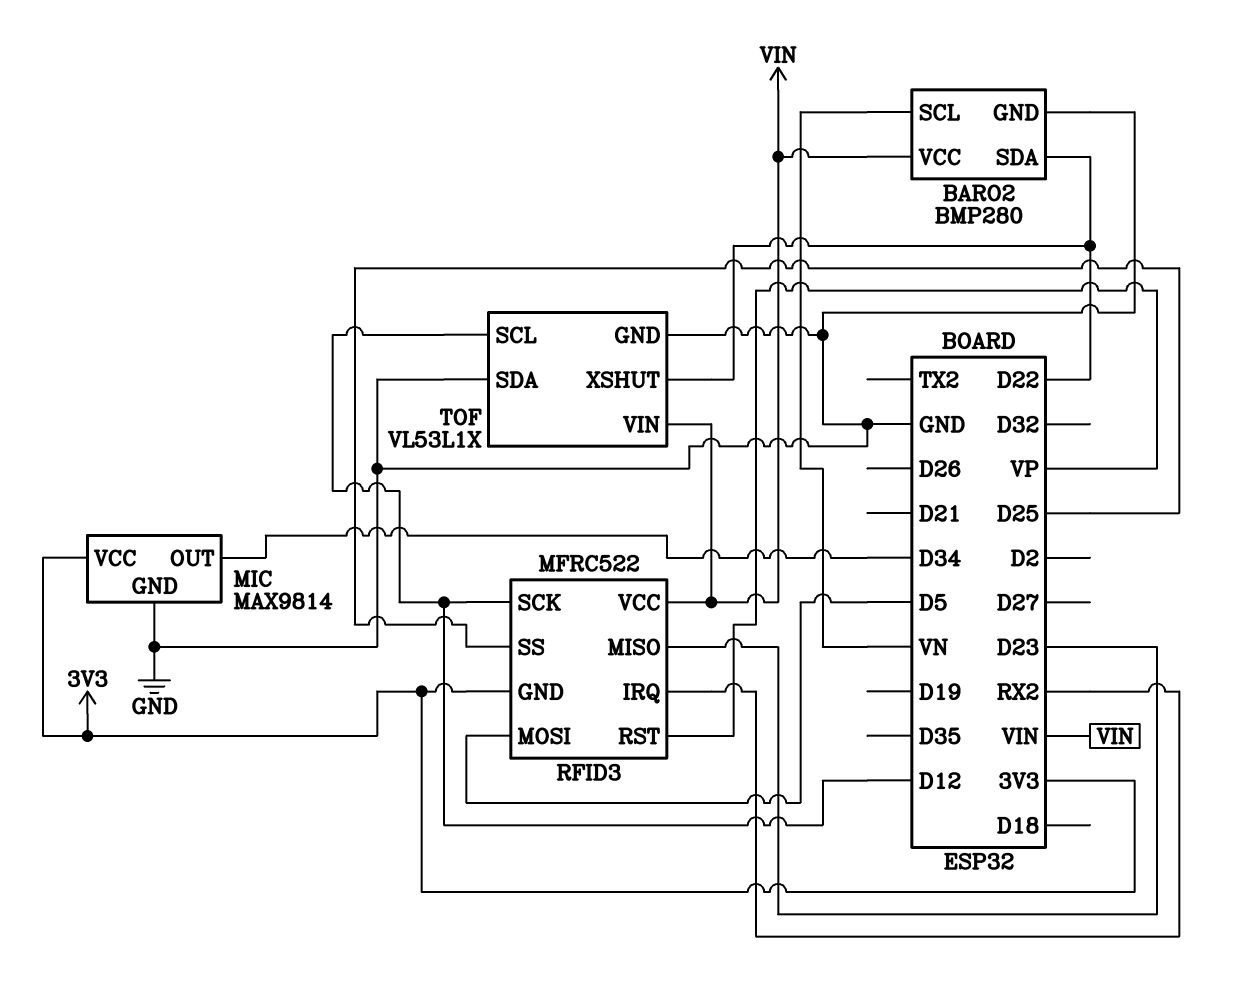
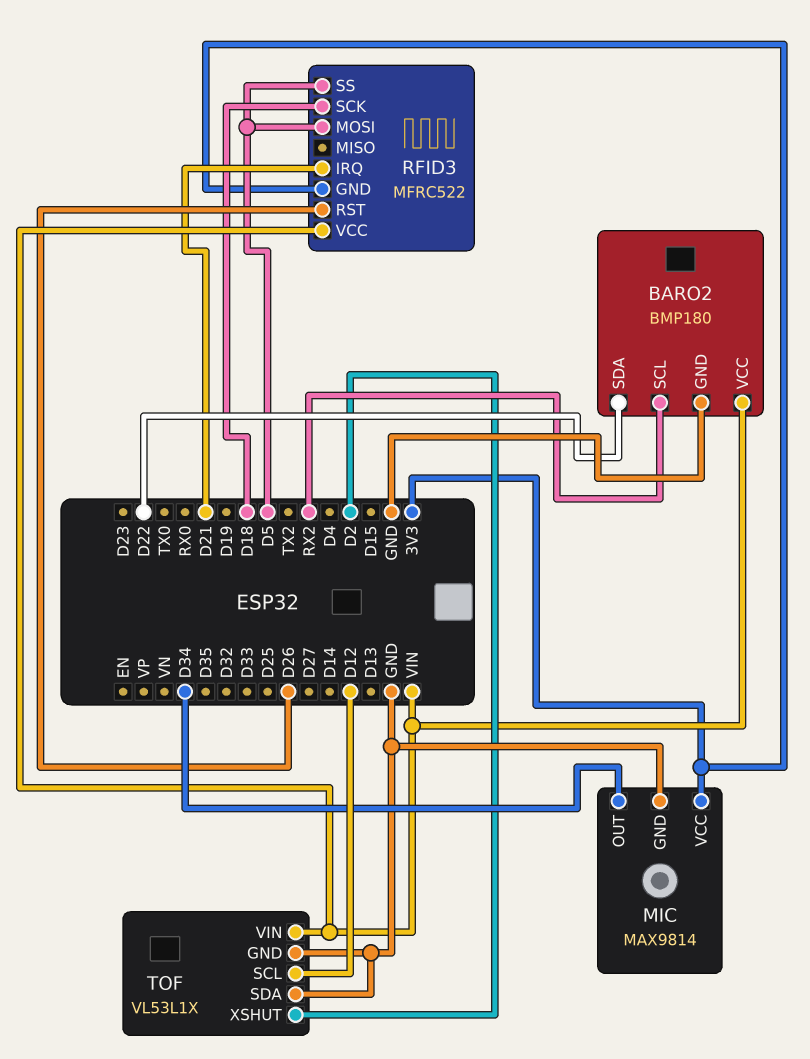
BARO2: BMP280 -> BMP180
BARO2 pin SCL: VN -> RX2
RFID3 pin IRQ: RX2 -> D21
RFID3 pin MISO: D23 -> none
RFID3 pin RST: VP -> D26
RFID3 pin SCK: D12 -> D18
RFID3 pin SS: D25 -> D5
TOF pin XSHUT: D22 -> D2

